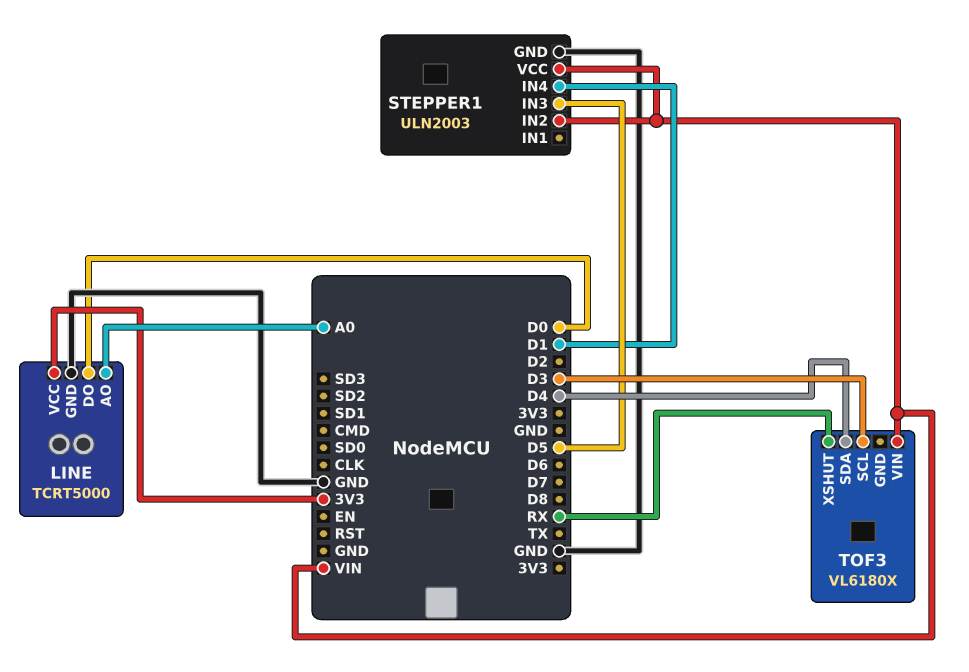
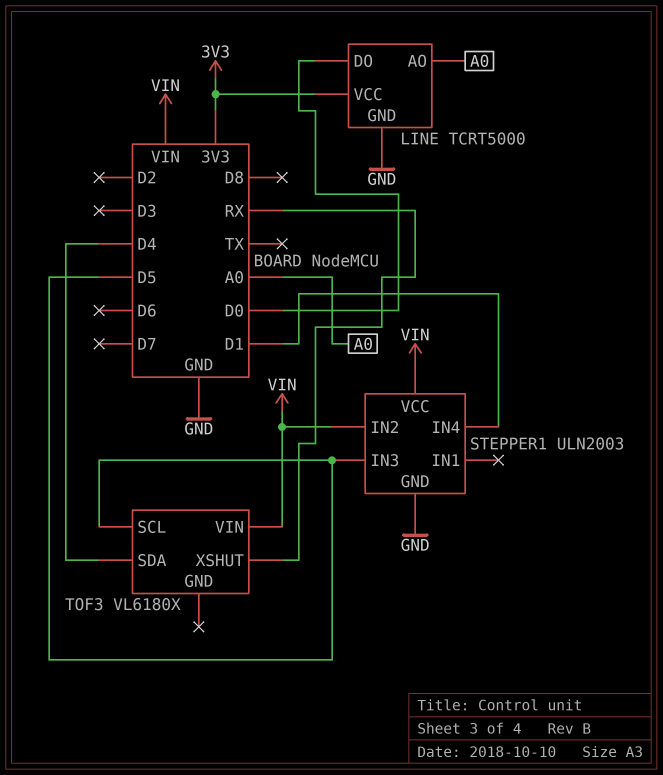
TOF3 pin SCL: D3 -> D5

